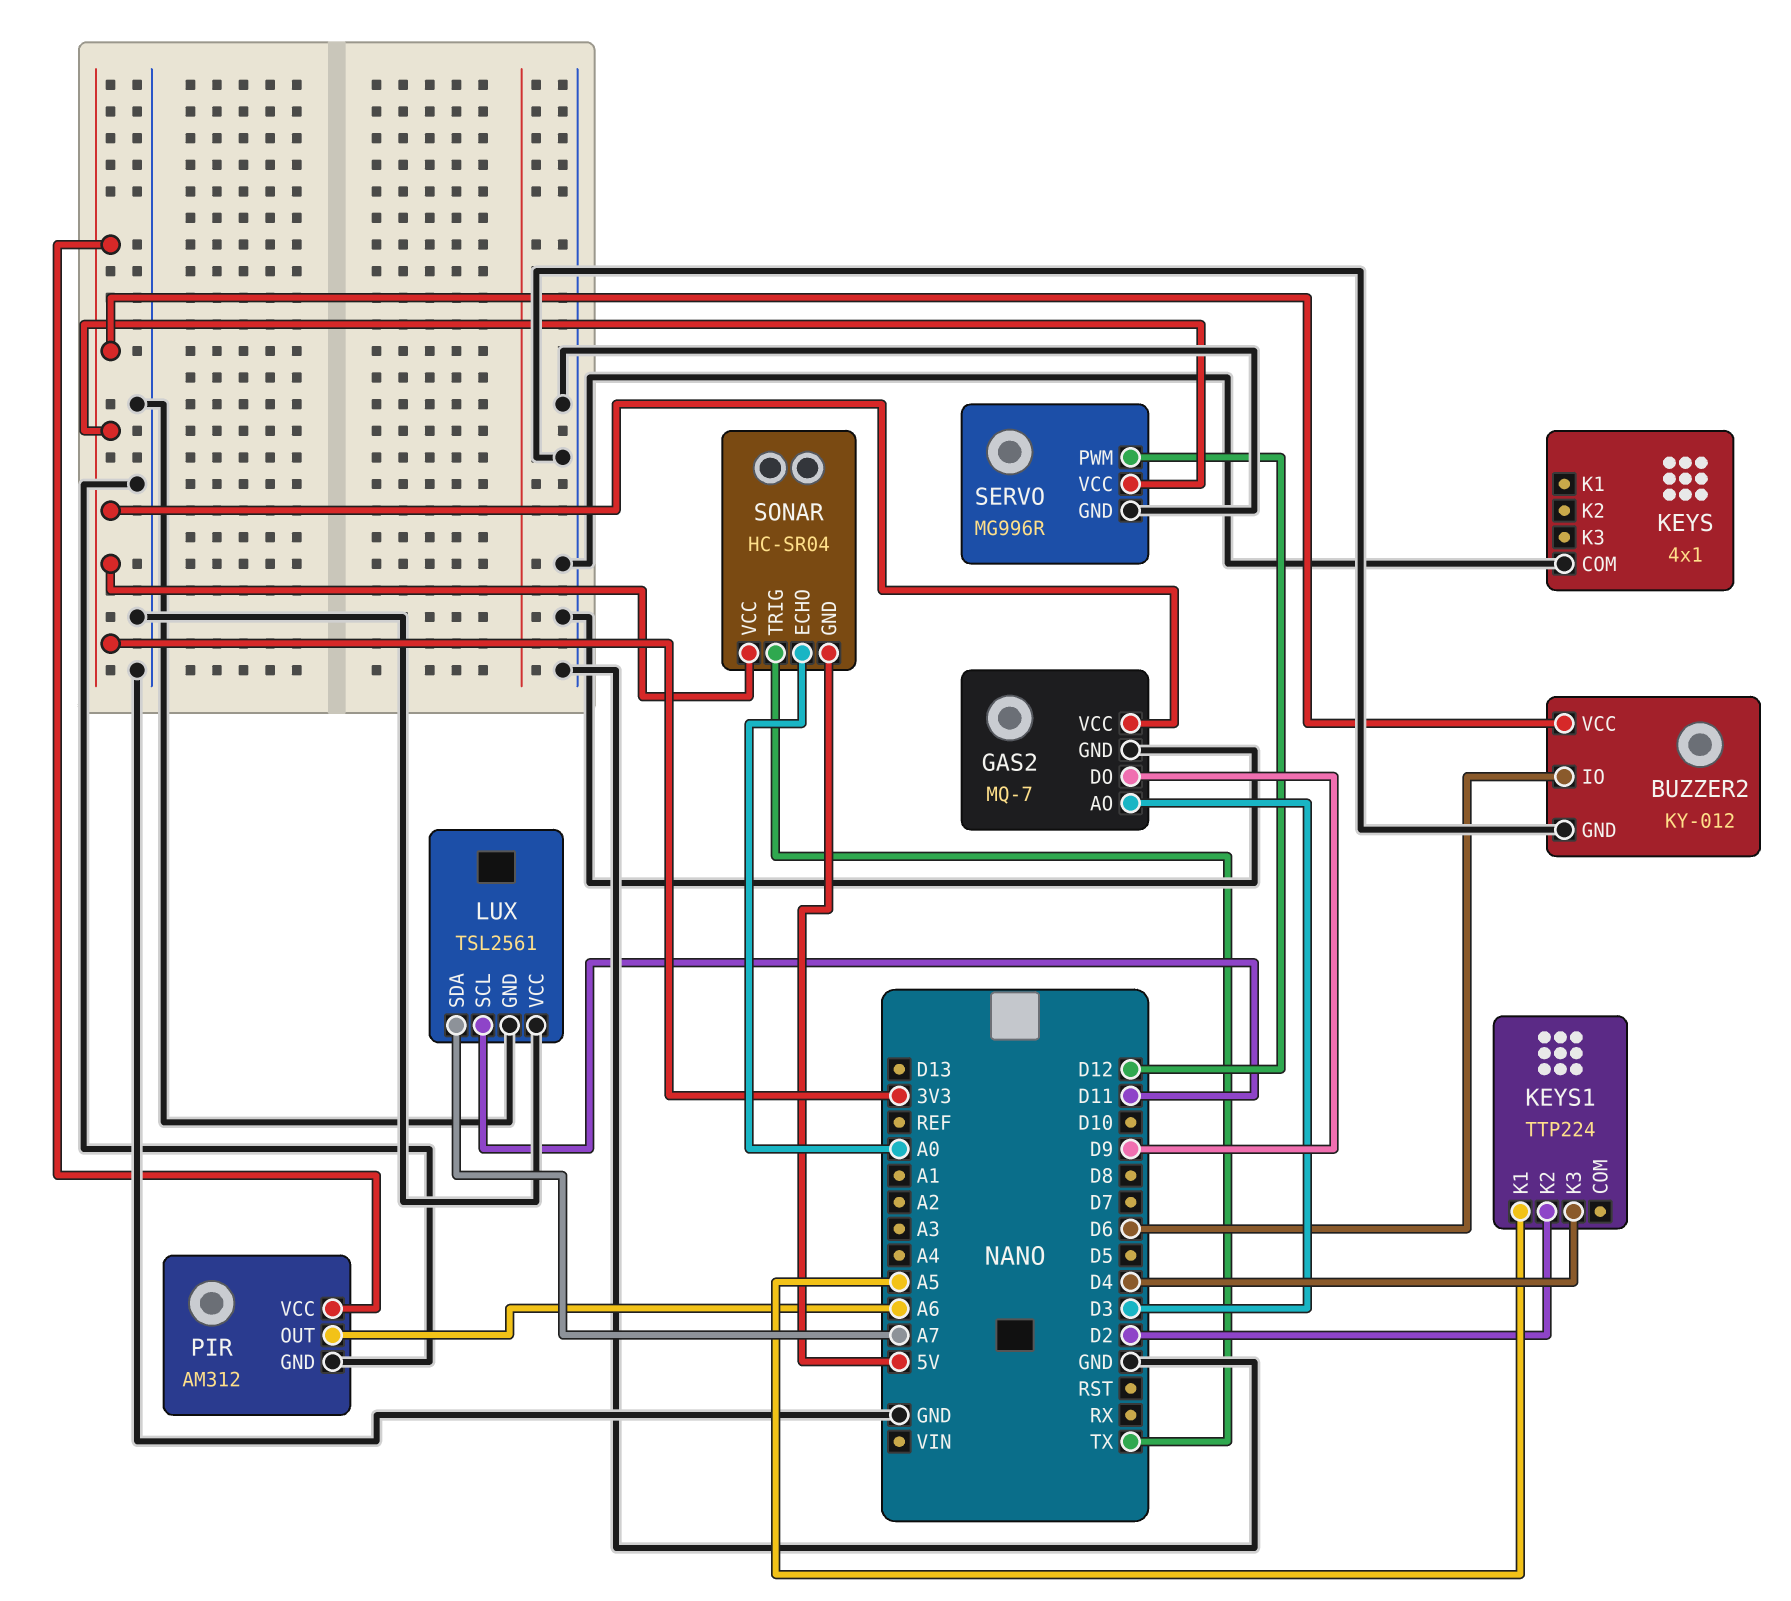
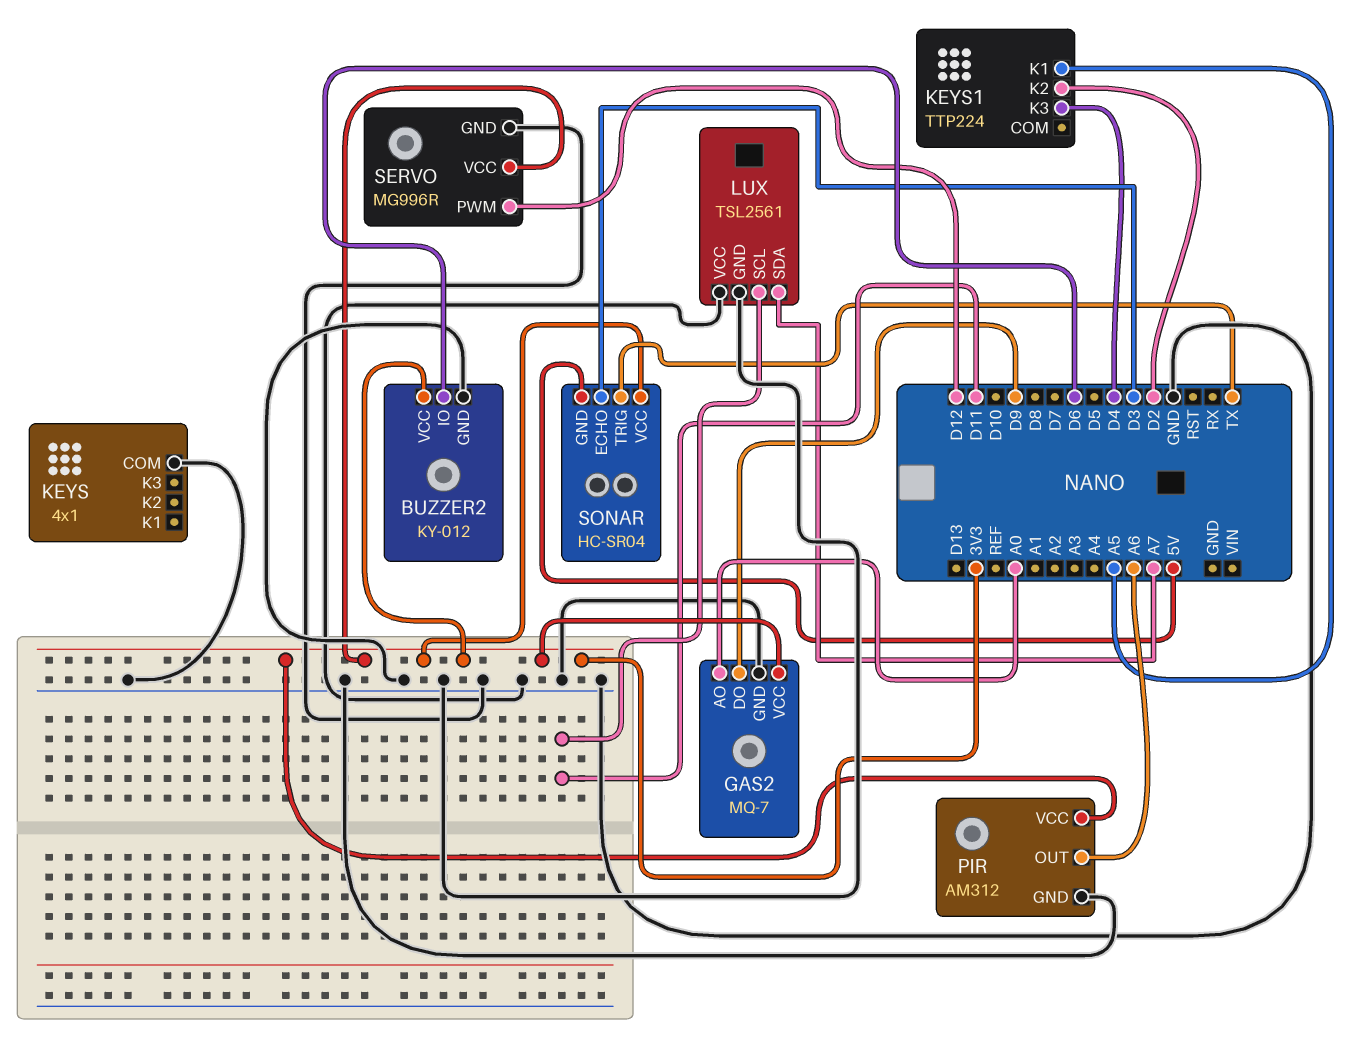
GAS2 pin AO: D3 -> A0
SONAR pin ECHO: A0 -> D3

